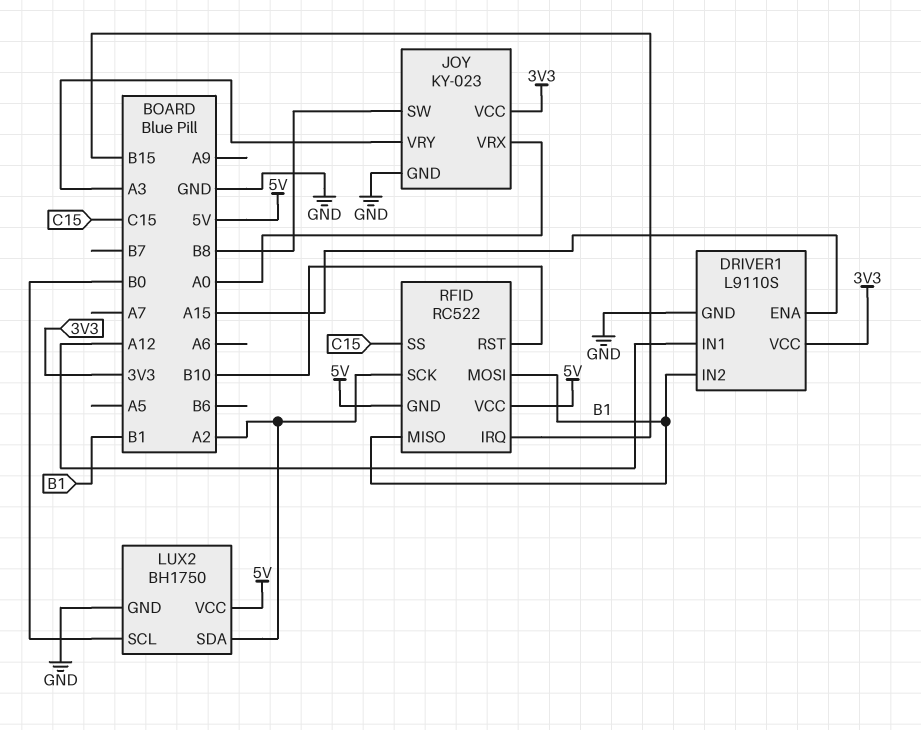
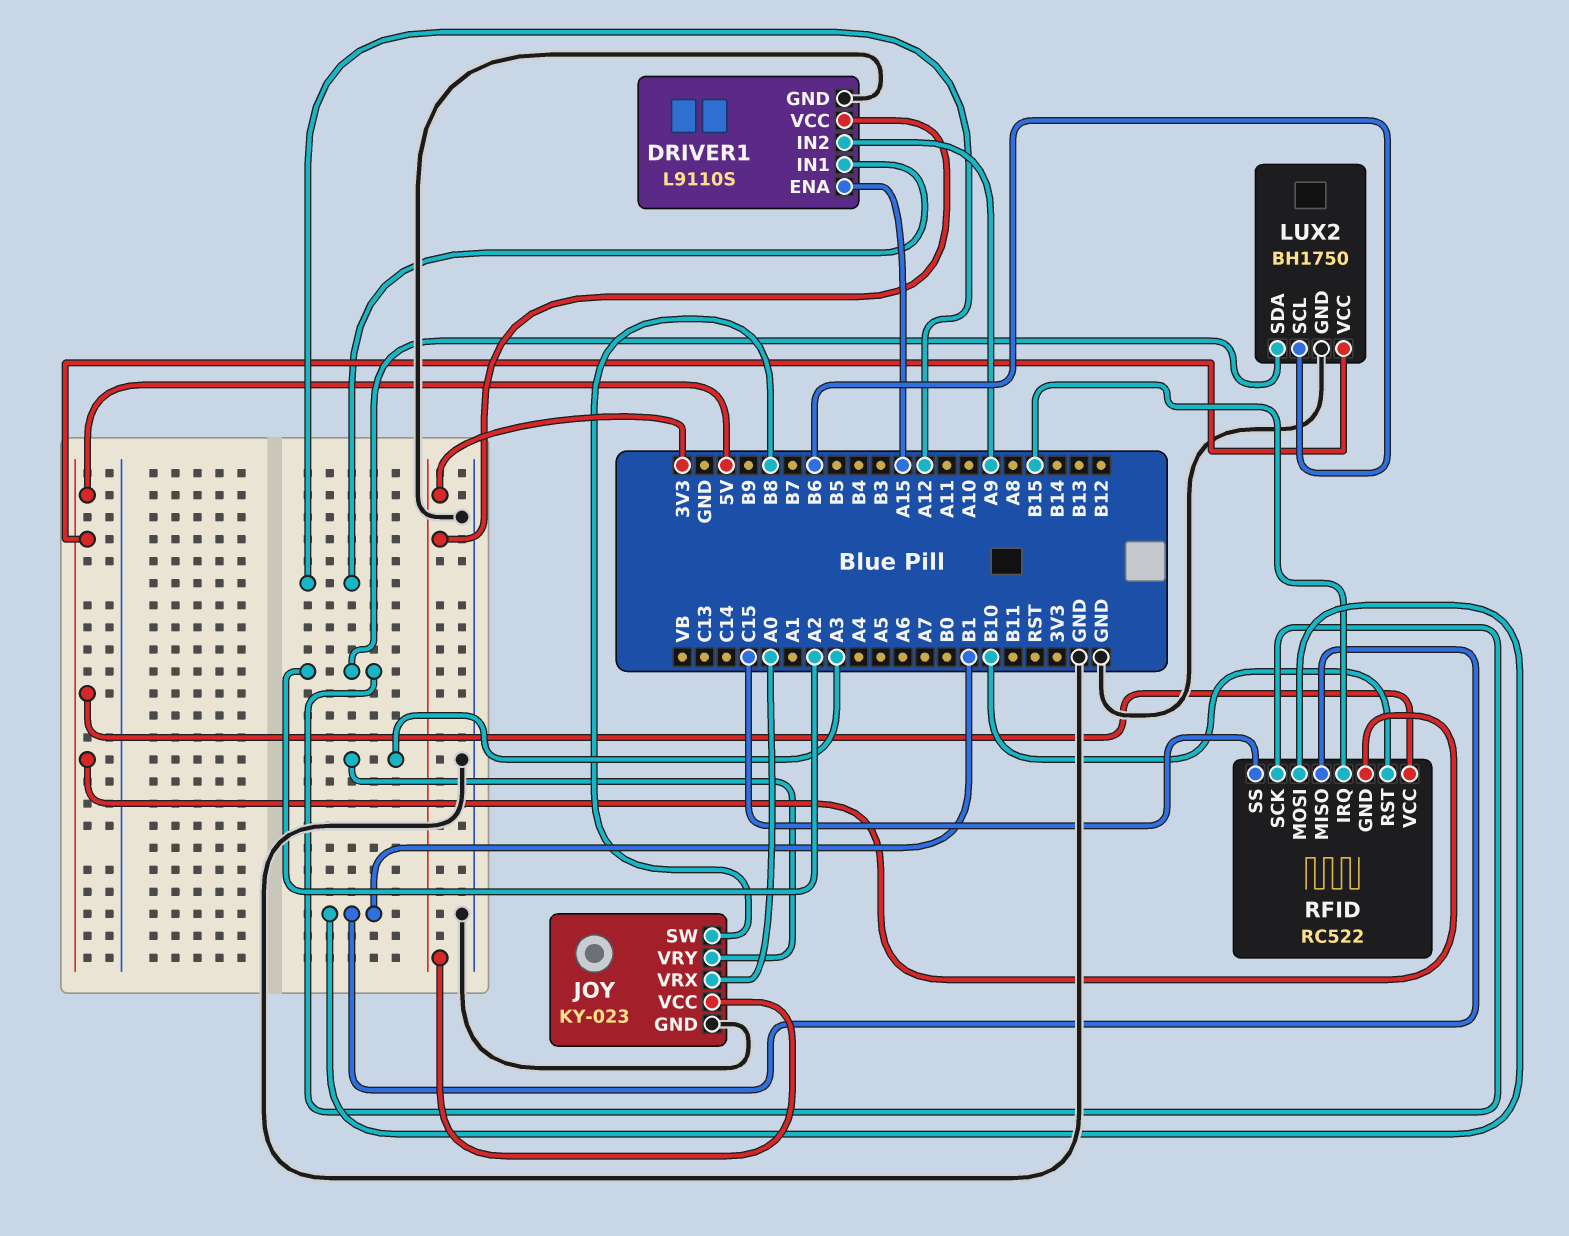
DRIVER1 pin IN2: B1 -> A9
LUX2 pin SCL: B0 -> B6

